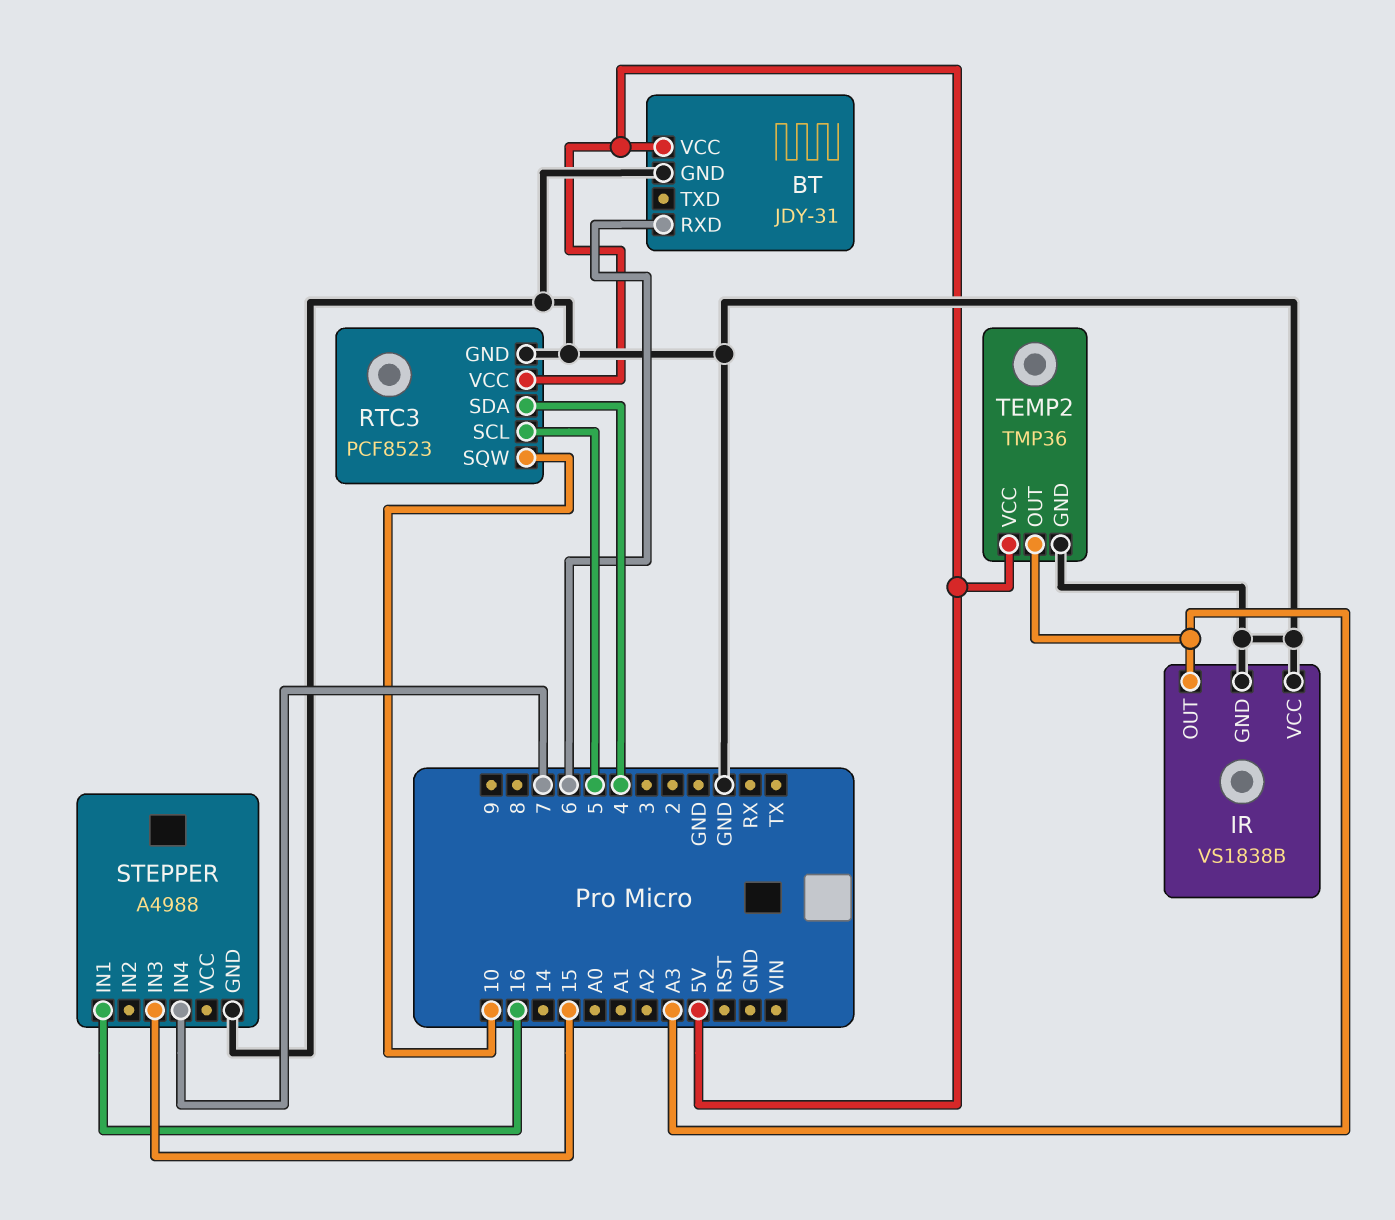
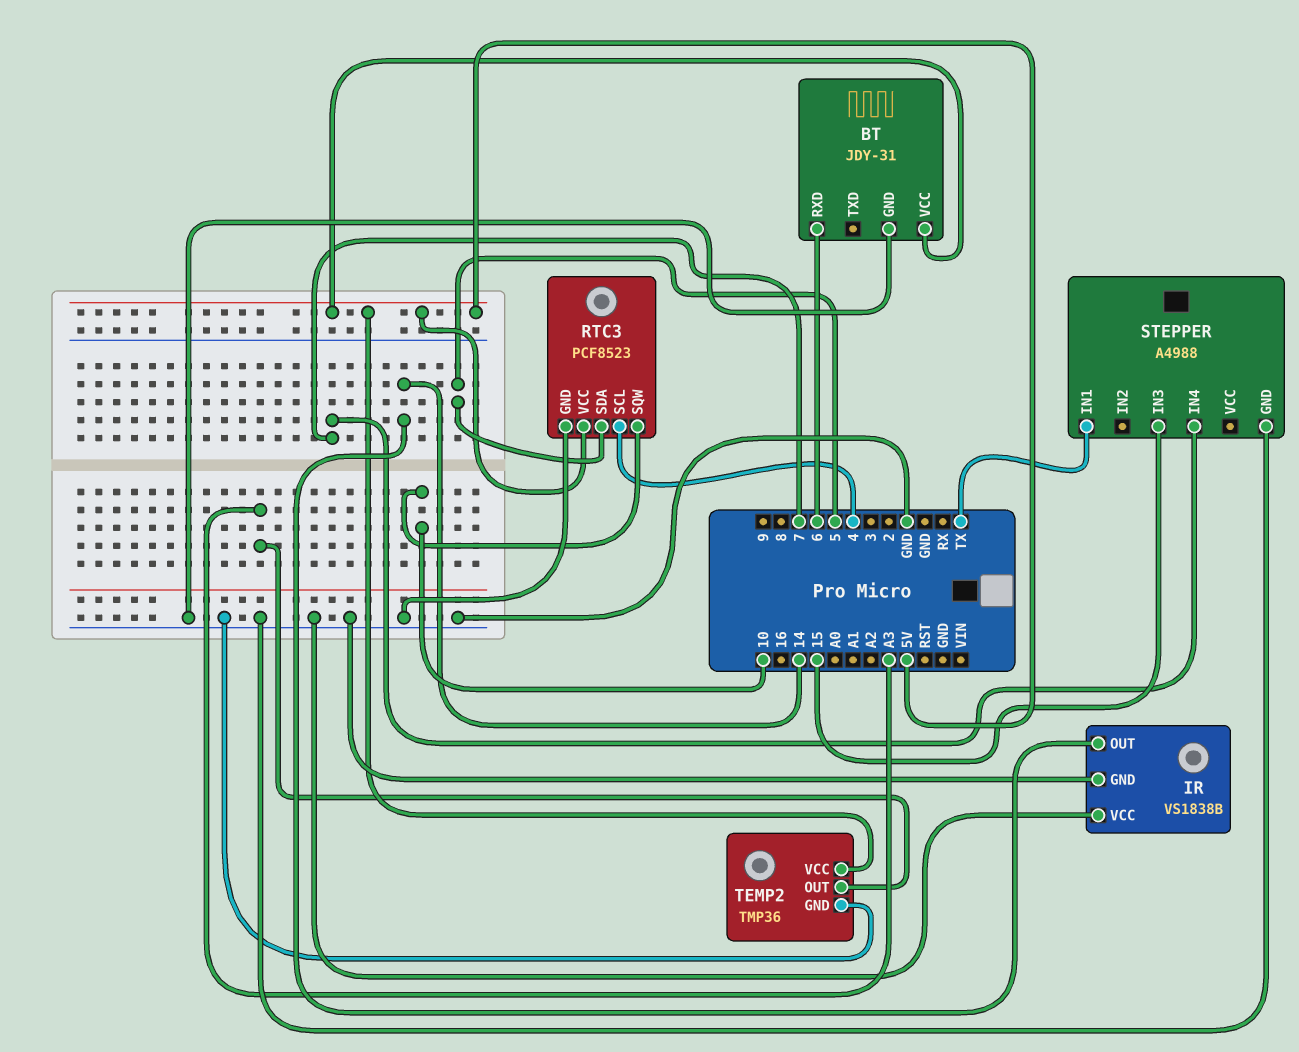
IR pin OUT: A3 -> 14
RTC3 pin SCL: 5 -> 4
RTC3 pin SDA: 4 -> 5
STEPPER pin IN1: 16 -> TX

